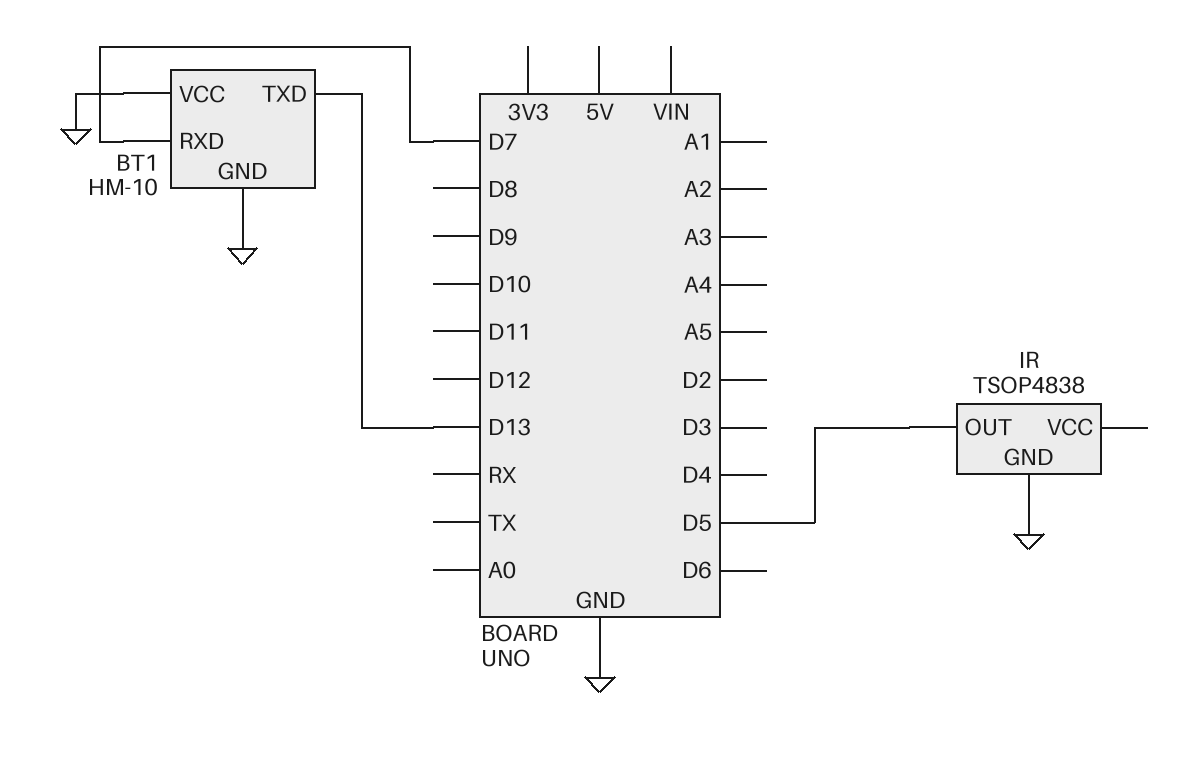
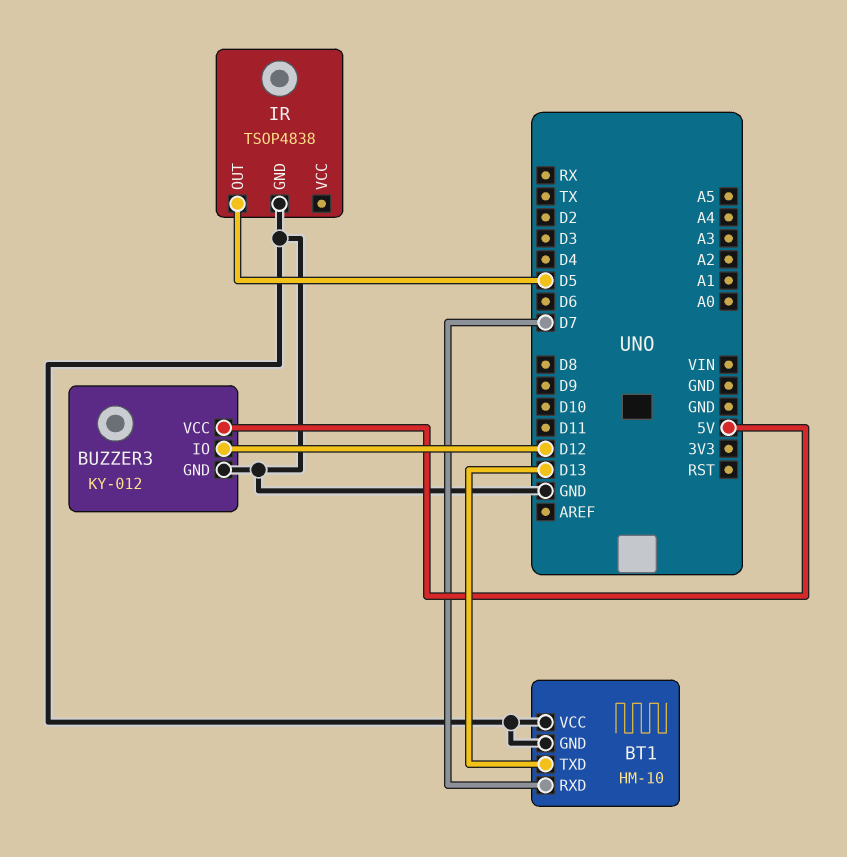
BUZZER3: none -> KY-012
BUZZER3 pin GND: none -> GND
BUZZER3 pin IO: none -> D12
BUZZER3 pin VCC: none -> 5V

